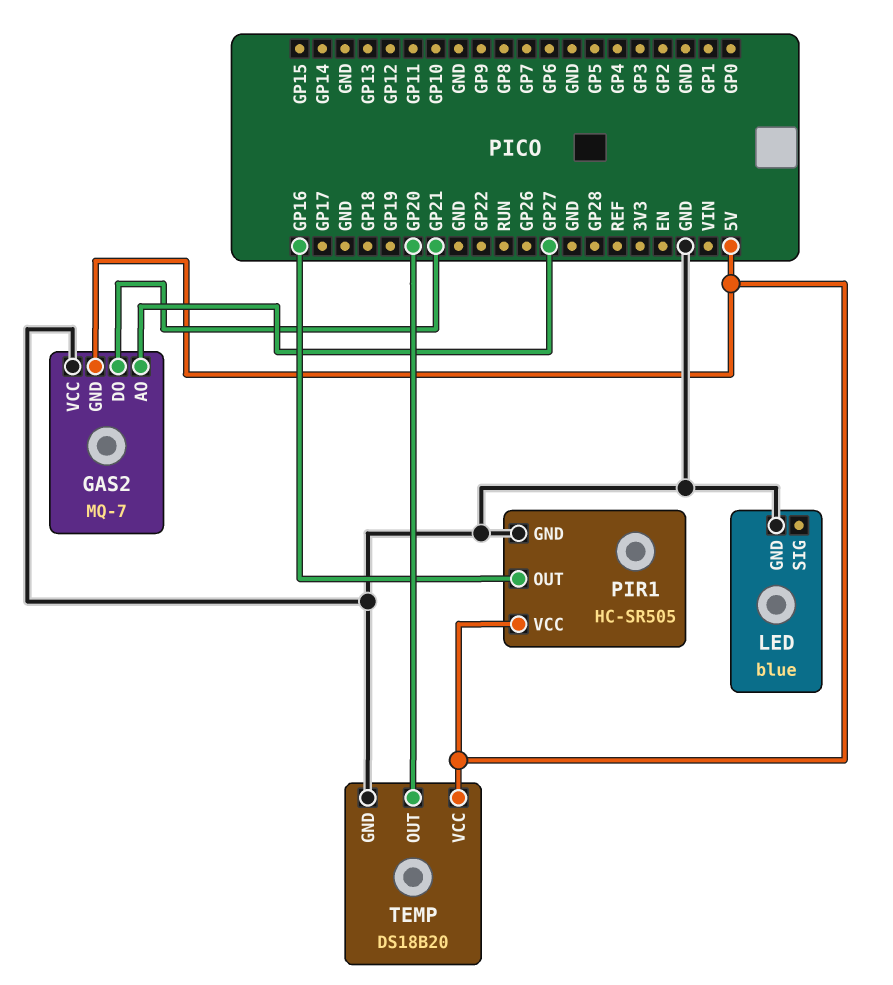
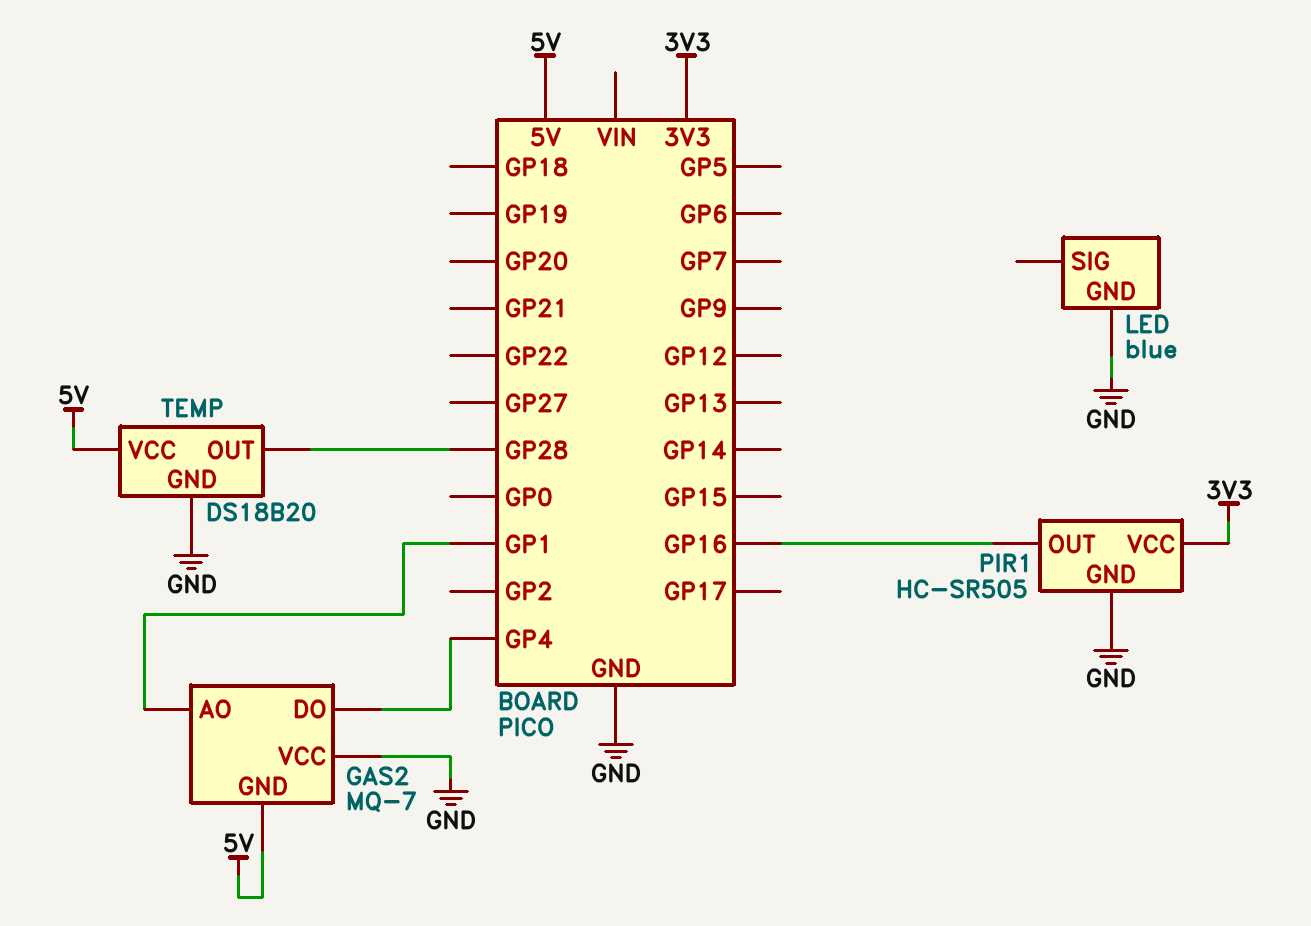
GAS2 pin AO: GP27 -> GP1
GAS2 pin DO: GP21 -> GP4
PIR1 pin VCC: 5V -> 3V3
TEMP pin OUT: GP20 -> GP28

